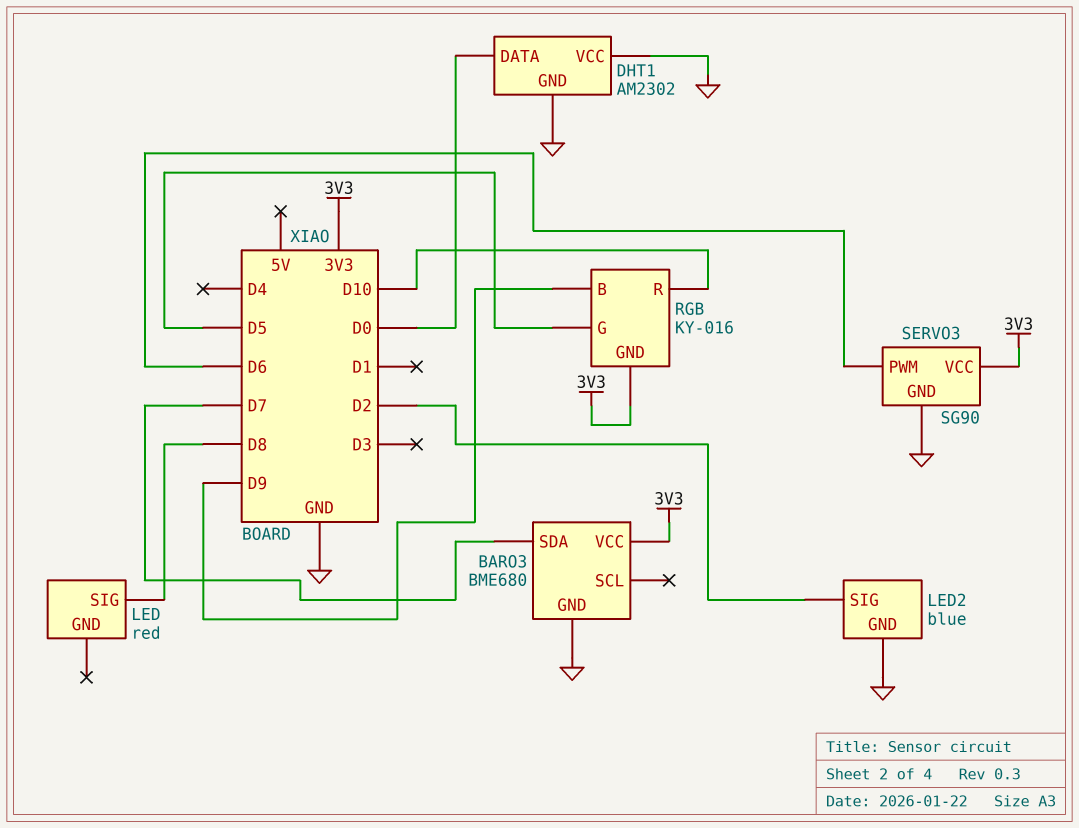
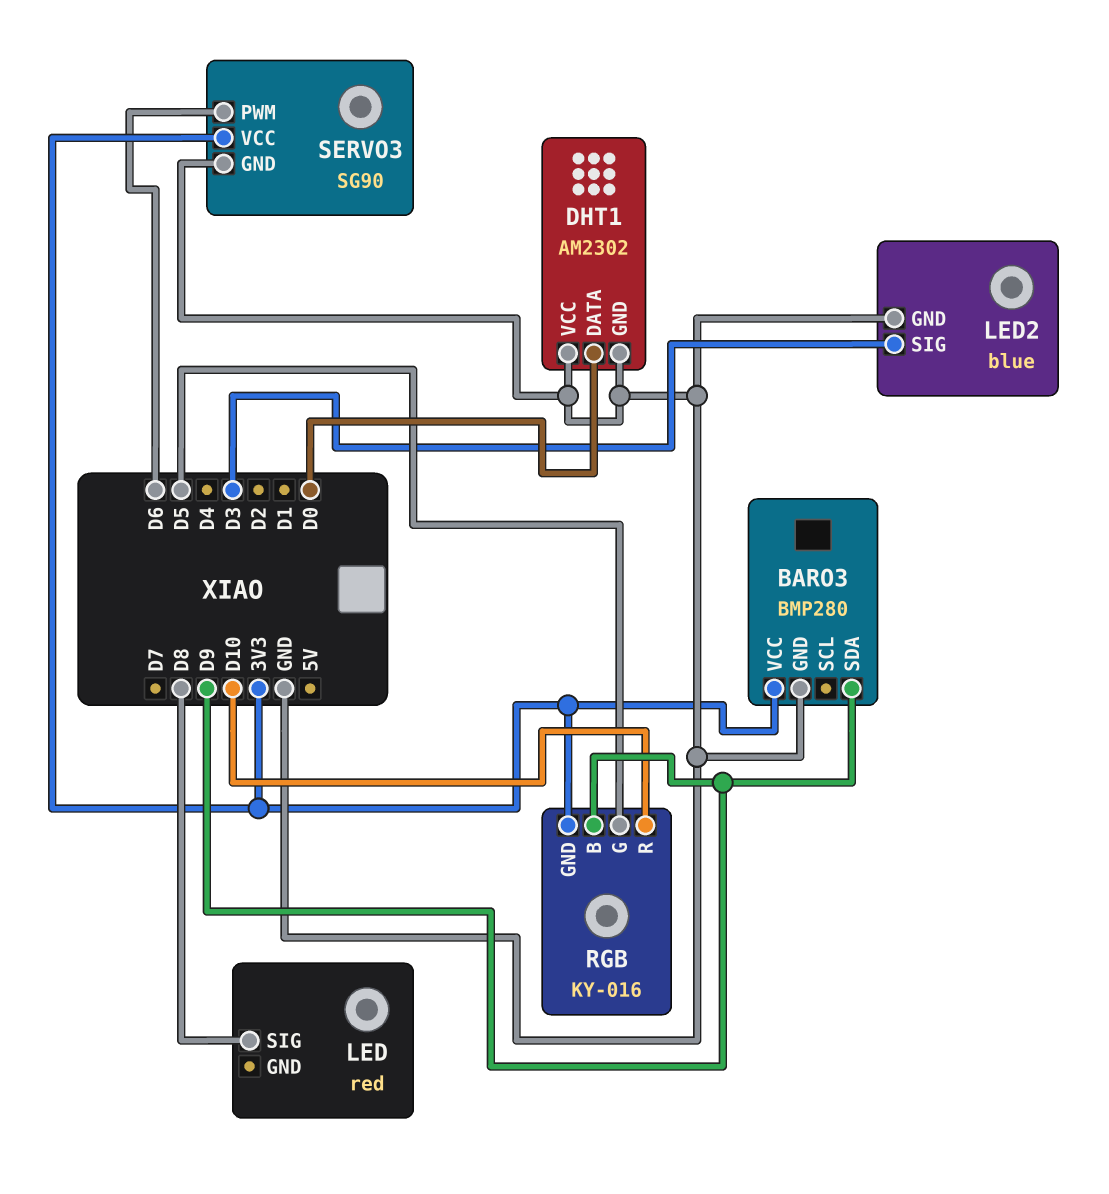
BARO3: BME680 -> BMP280
BARO3 pin SDA: D7 -> D9
LED2 pin SIG: D2 -> D3

